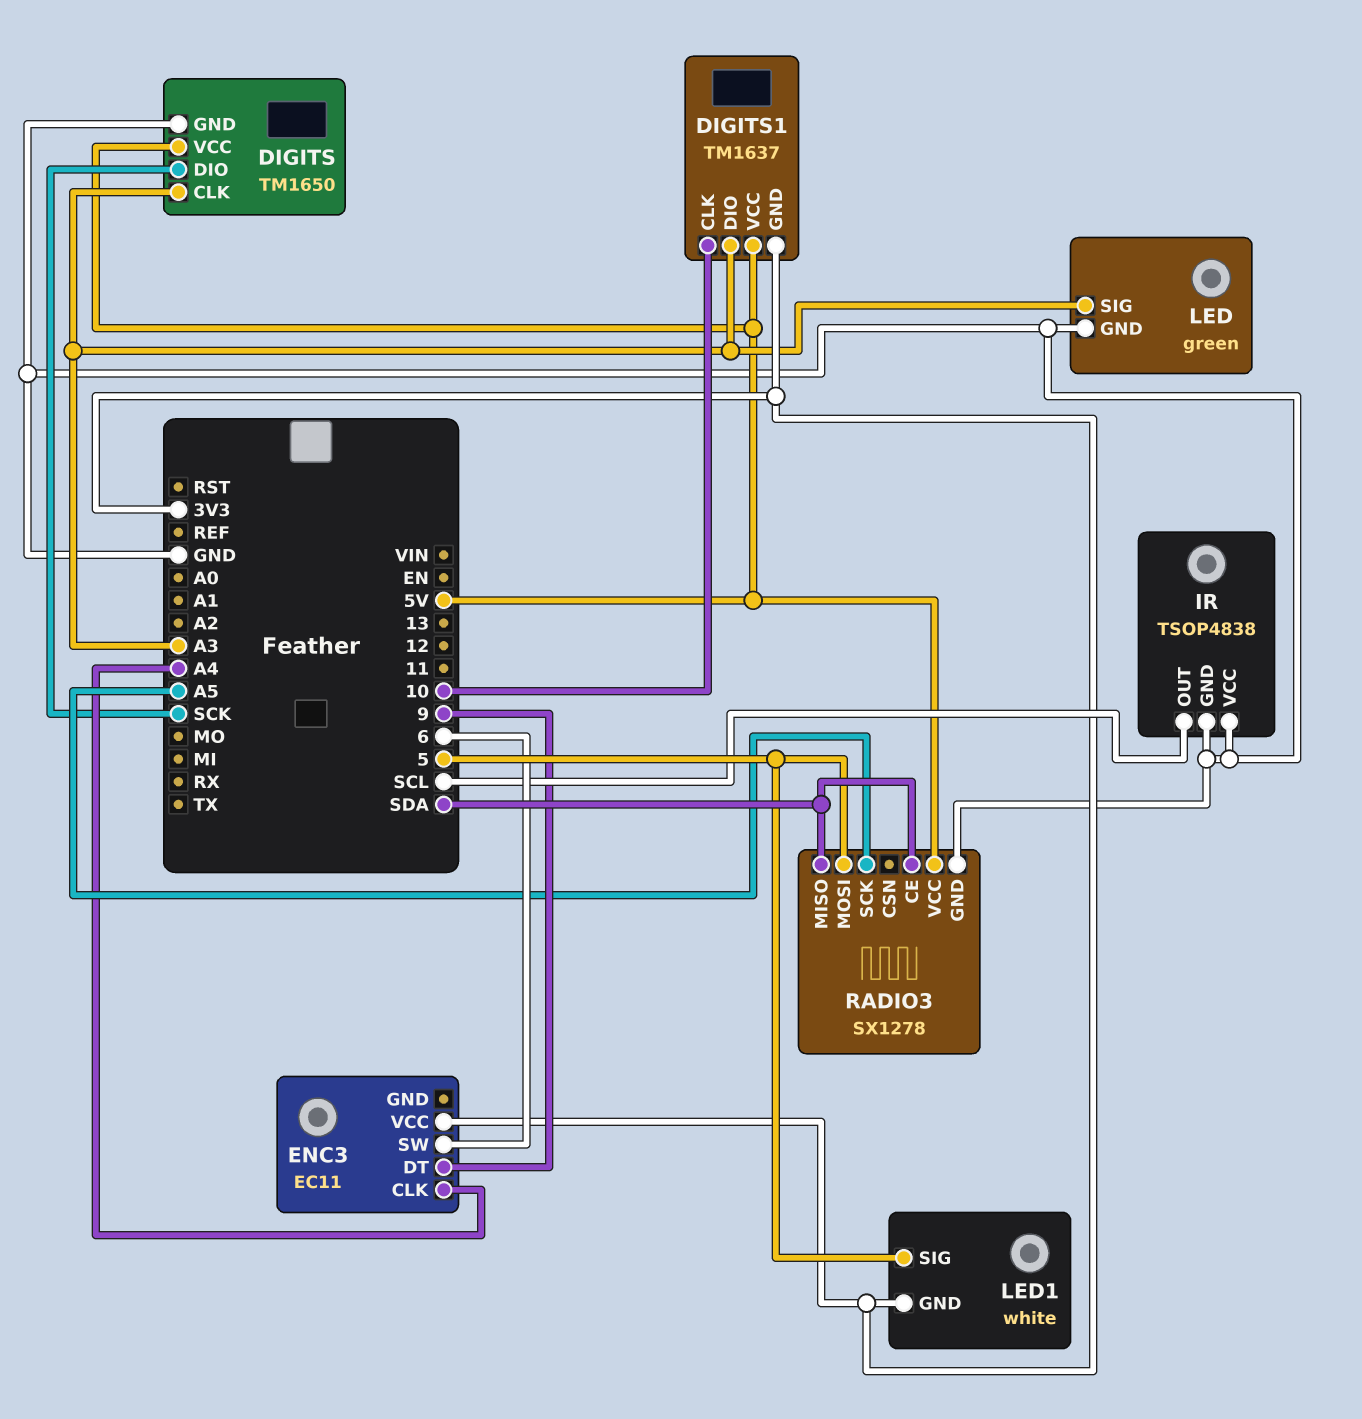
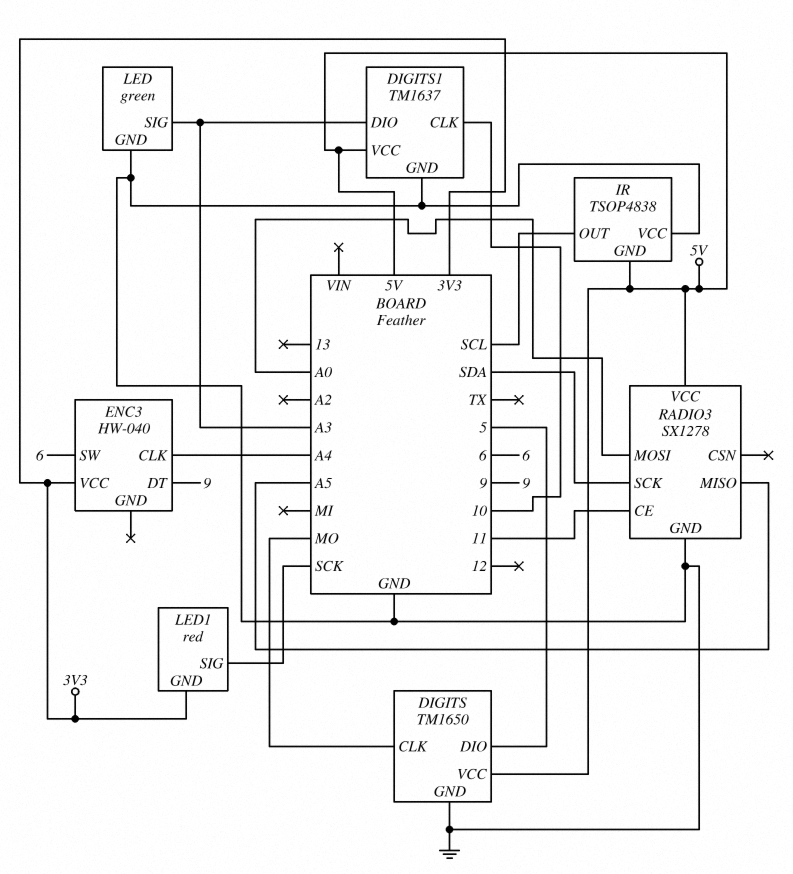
DIGITS pin CLK: A3 -> MO
DIGITS pin DIO: SCK -> 5
DIGITS1 pin GND: 3V3 -> GND
ENC3: EC11 -> HW-040
IR pin GND: GND -> 5V
LED1: white -> red
LED1 pin SIG: 5 -> SCK
RADIO3 pin CE: SDA -> 11
RADIO3 pin MISO: SDA -> A5
RADIO3 pin MOSI: 5 -> A0
RADIO3 pin SCK: A5 -> SDA

